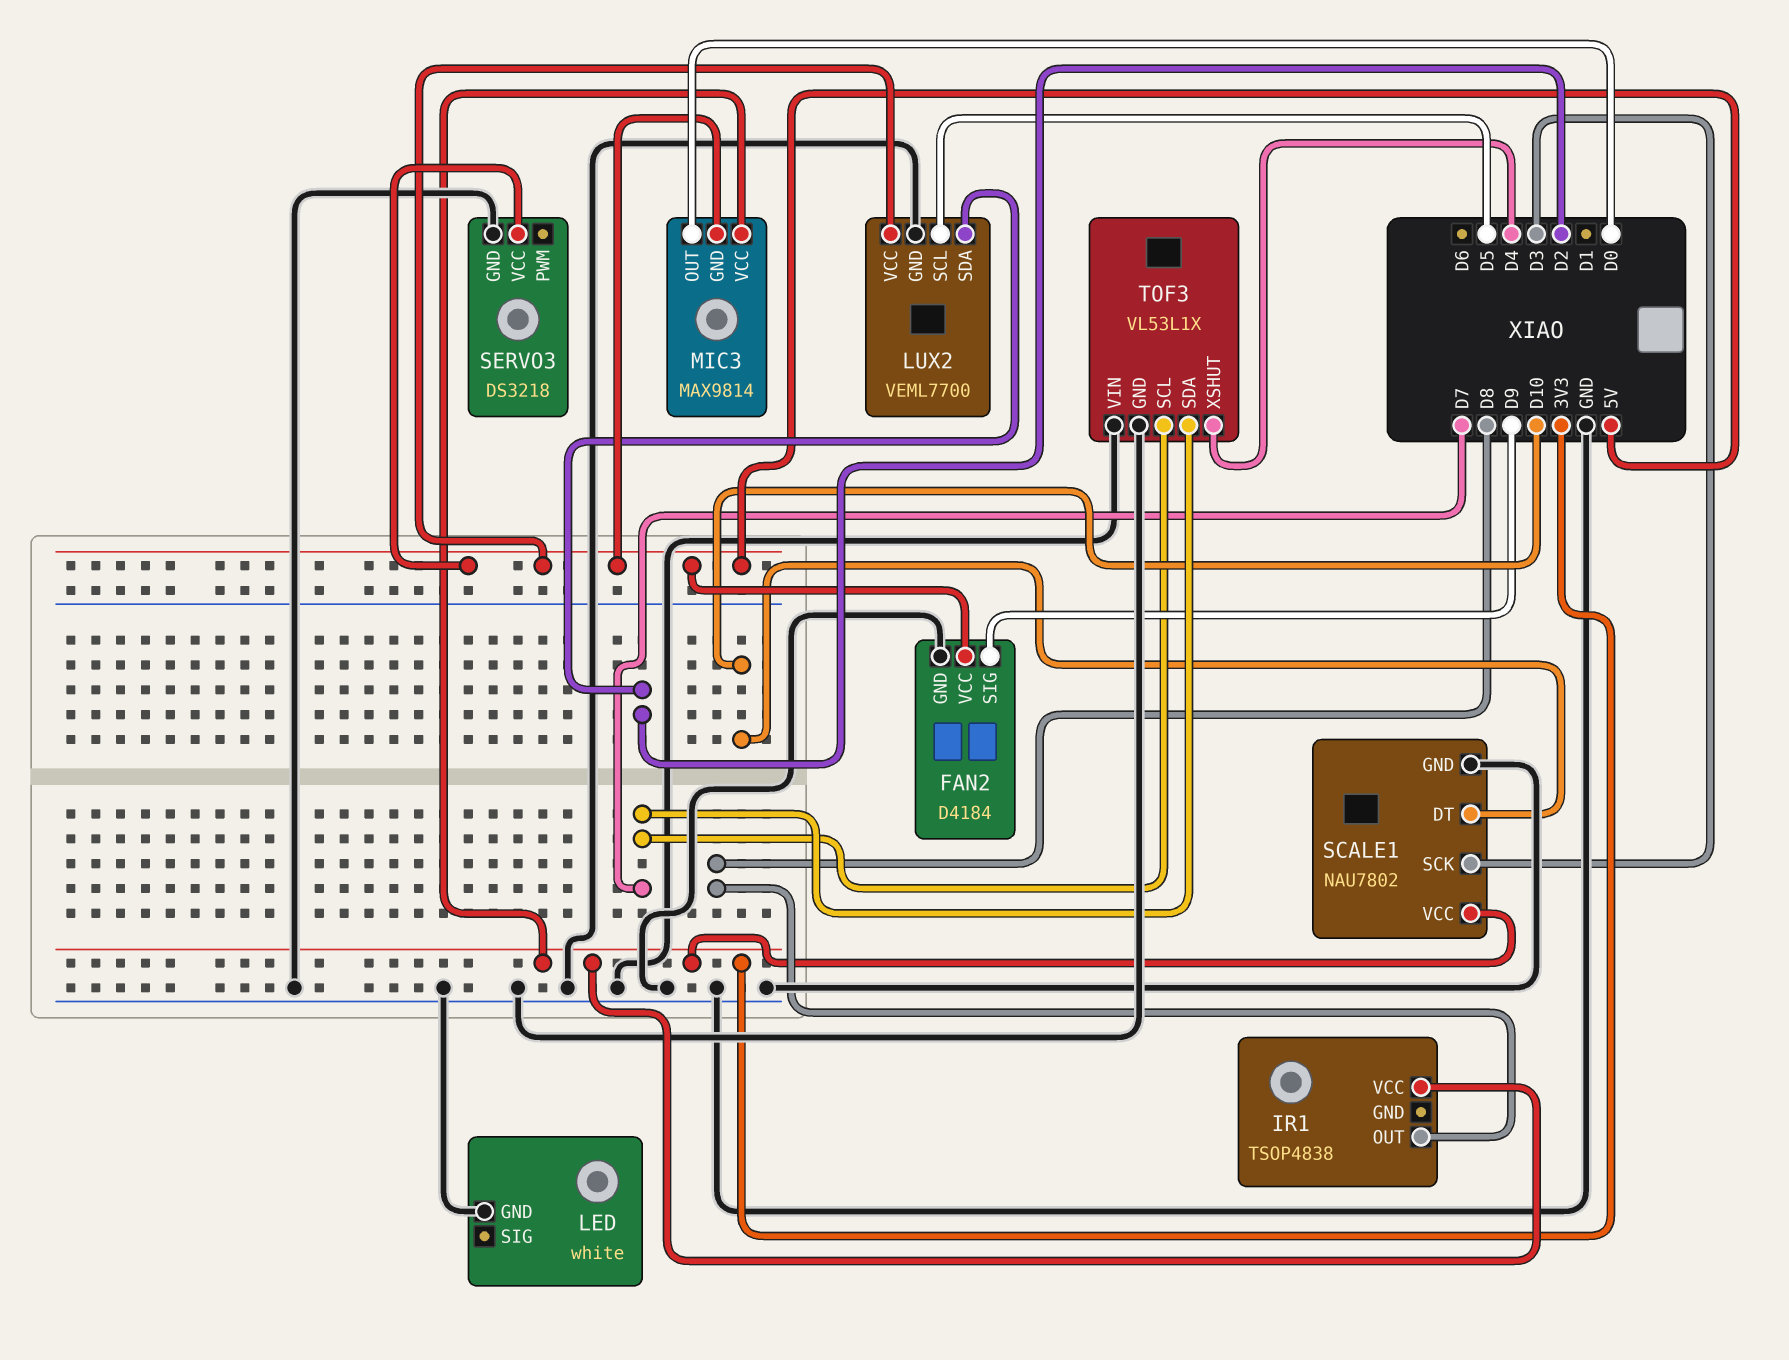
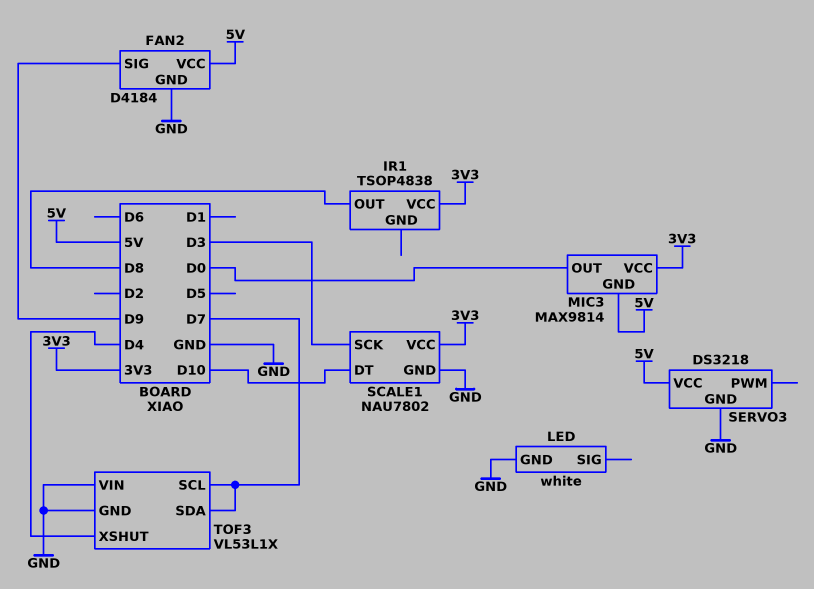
LUX2: VEML7700 -> none
LUX2 pin GND: GND -> none
LUX2 pin SCL: D5 -> none
LUX2 pin SDA: D2 -> none
LUX2 pin VCC: 5V -> none

